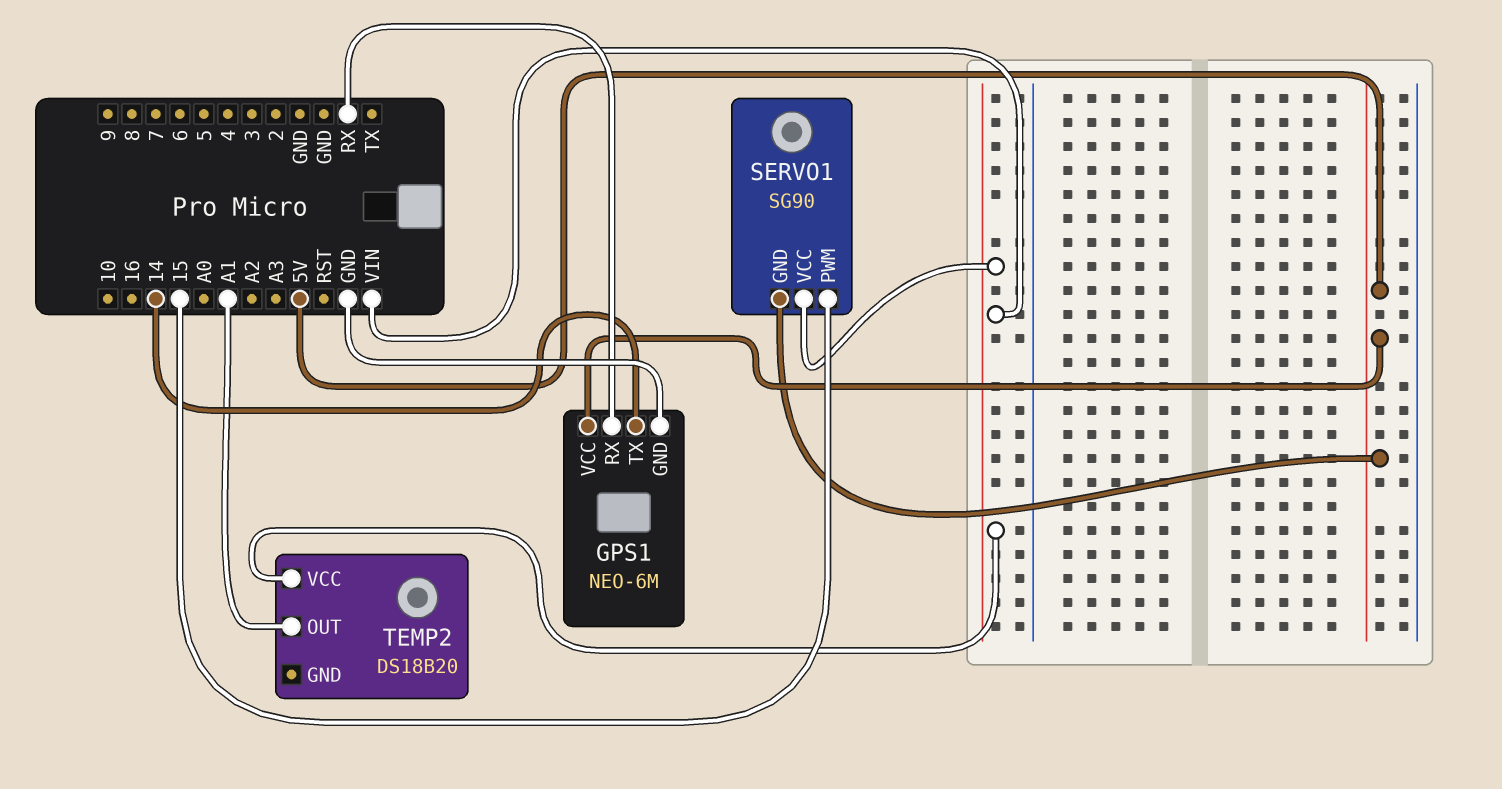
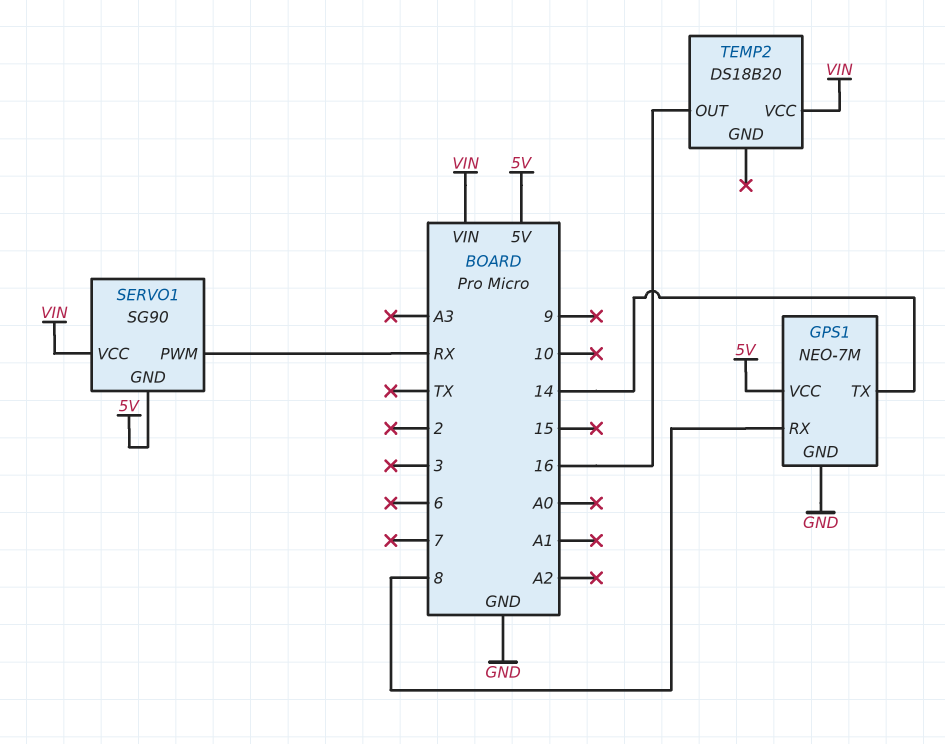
GPS1: NEO-6M -> NEO-7M
GPS1 pin RX: RX -> 8
SERVO1 pin PWM: 15 -> RX
TEMP2 pin OUT: A1 -> 16

